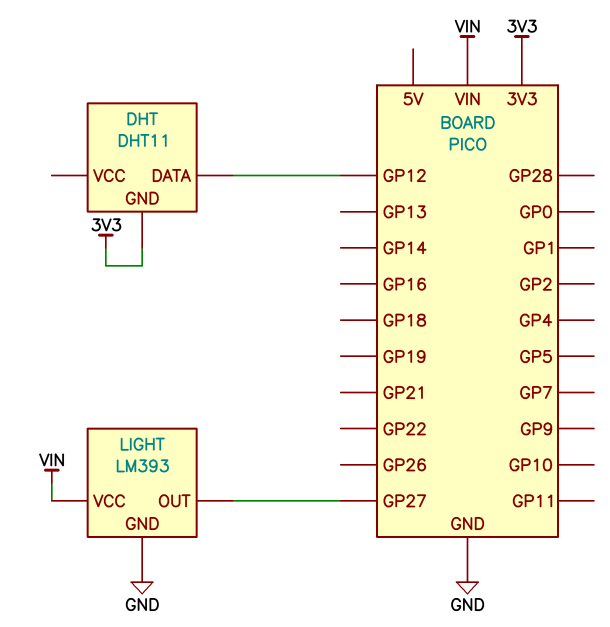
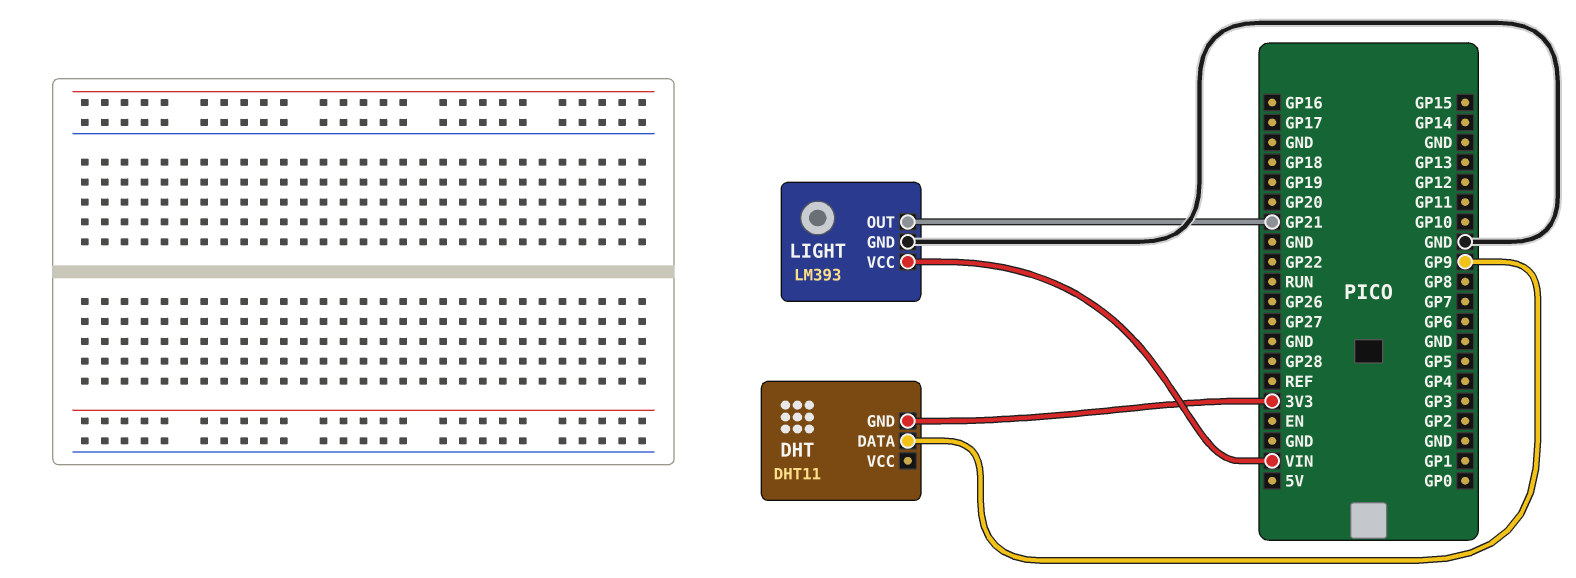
DHT pin DATA: GP12 -> GP9
LIGHT pin OUT: GP27 -> GP21

